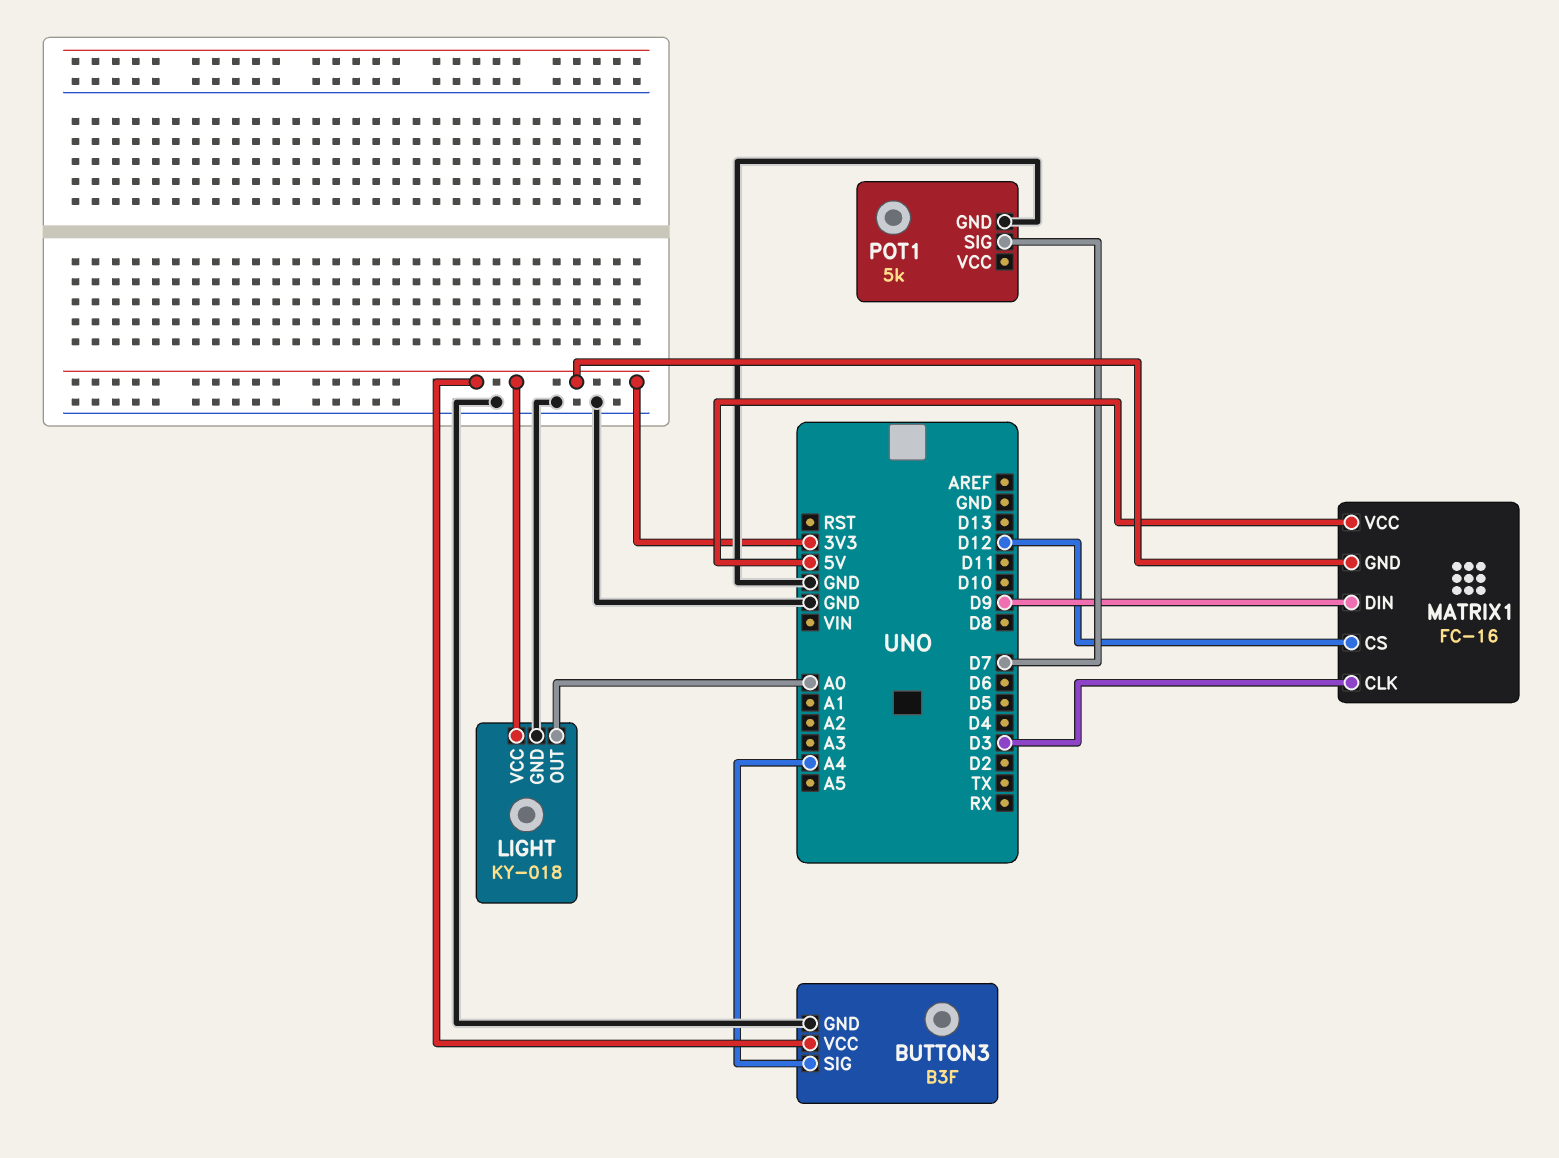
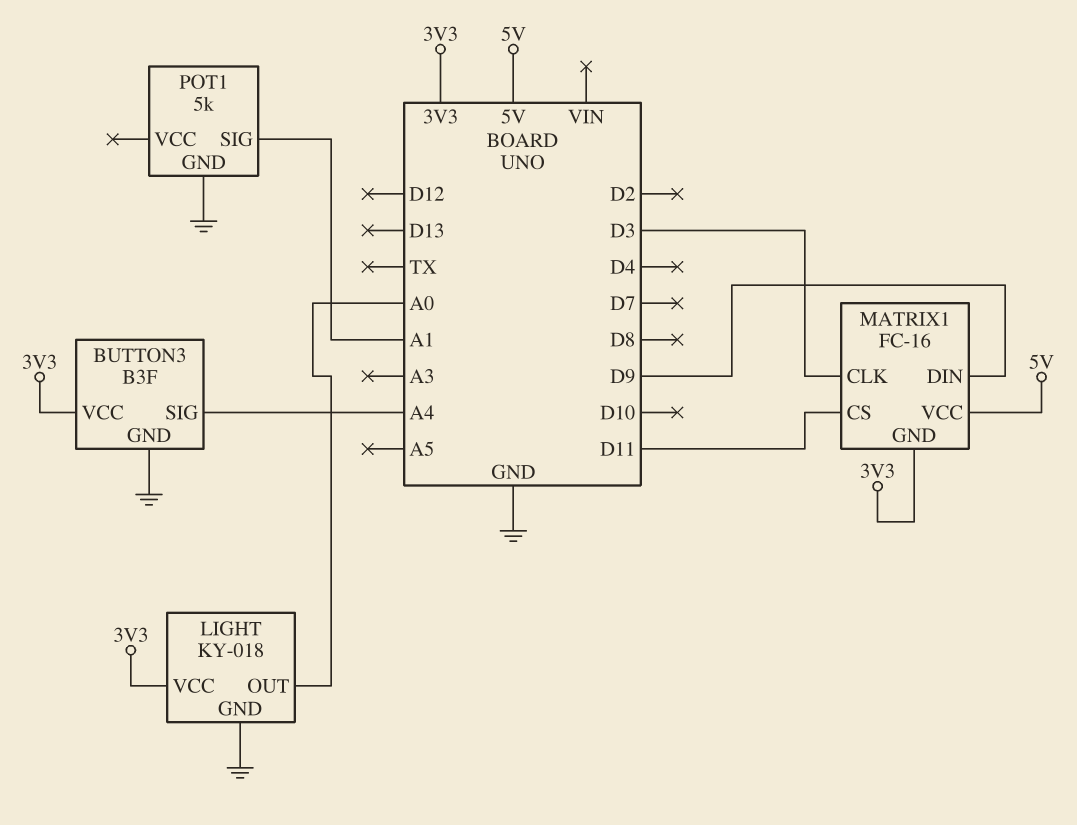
MATRIX1 pin CS: D12 -> D11
POT1 pin SIG: D7 -> A1

